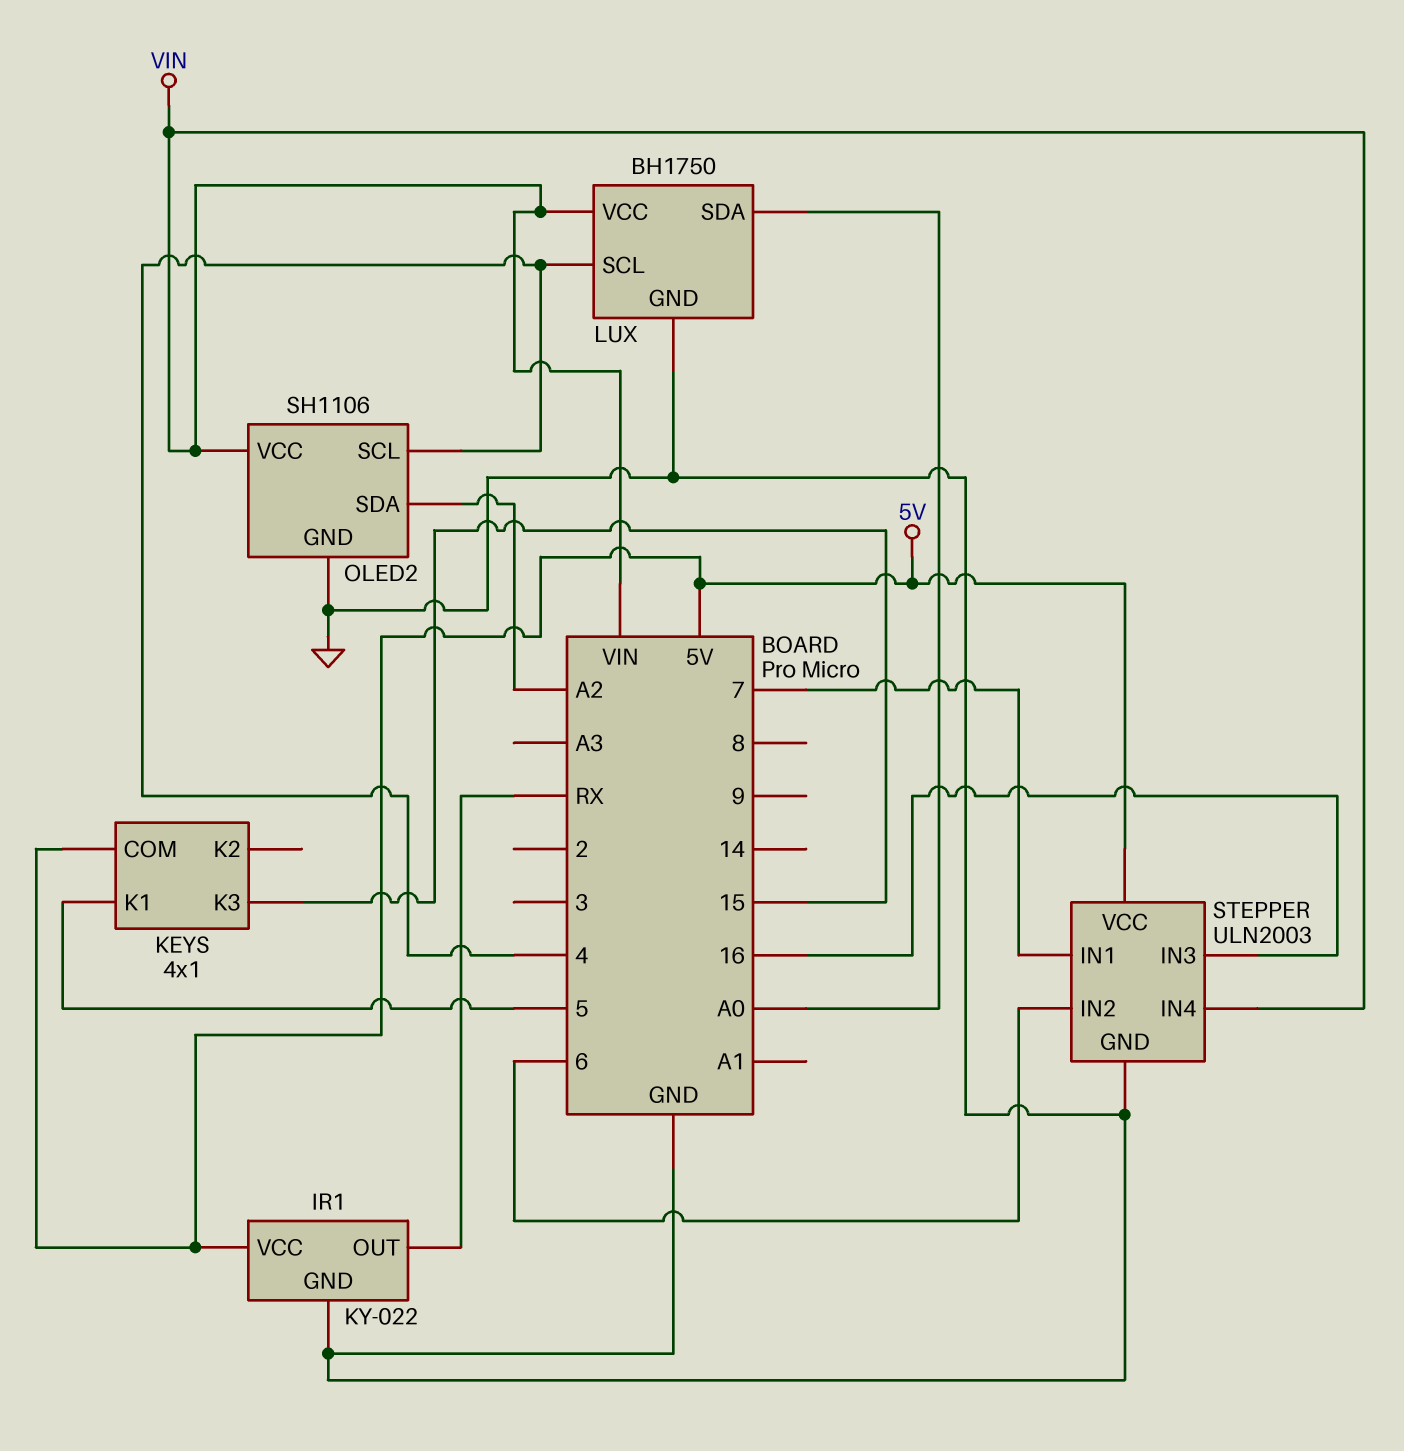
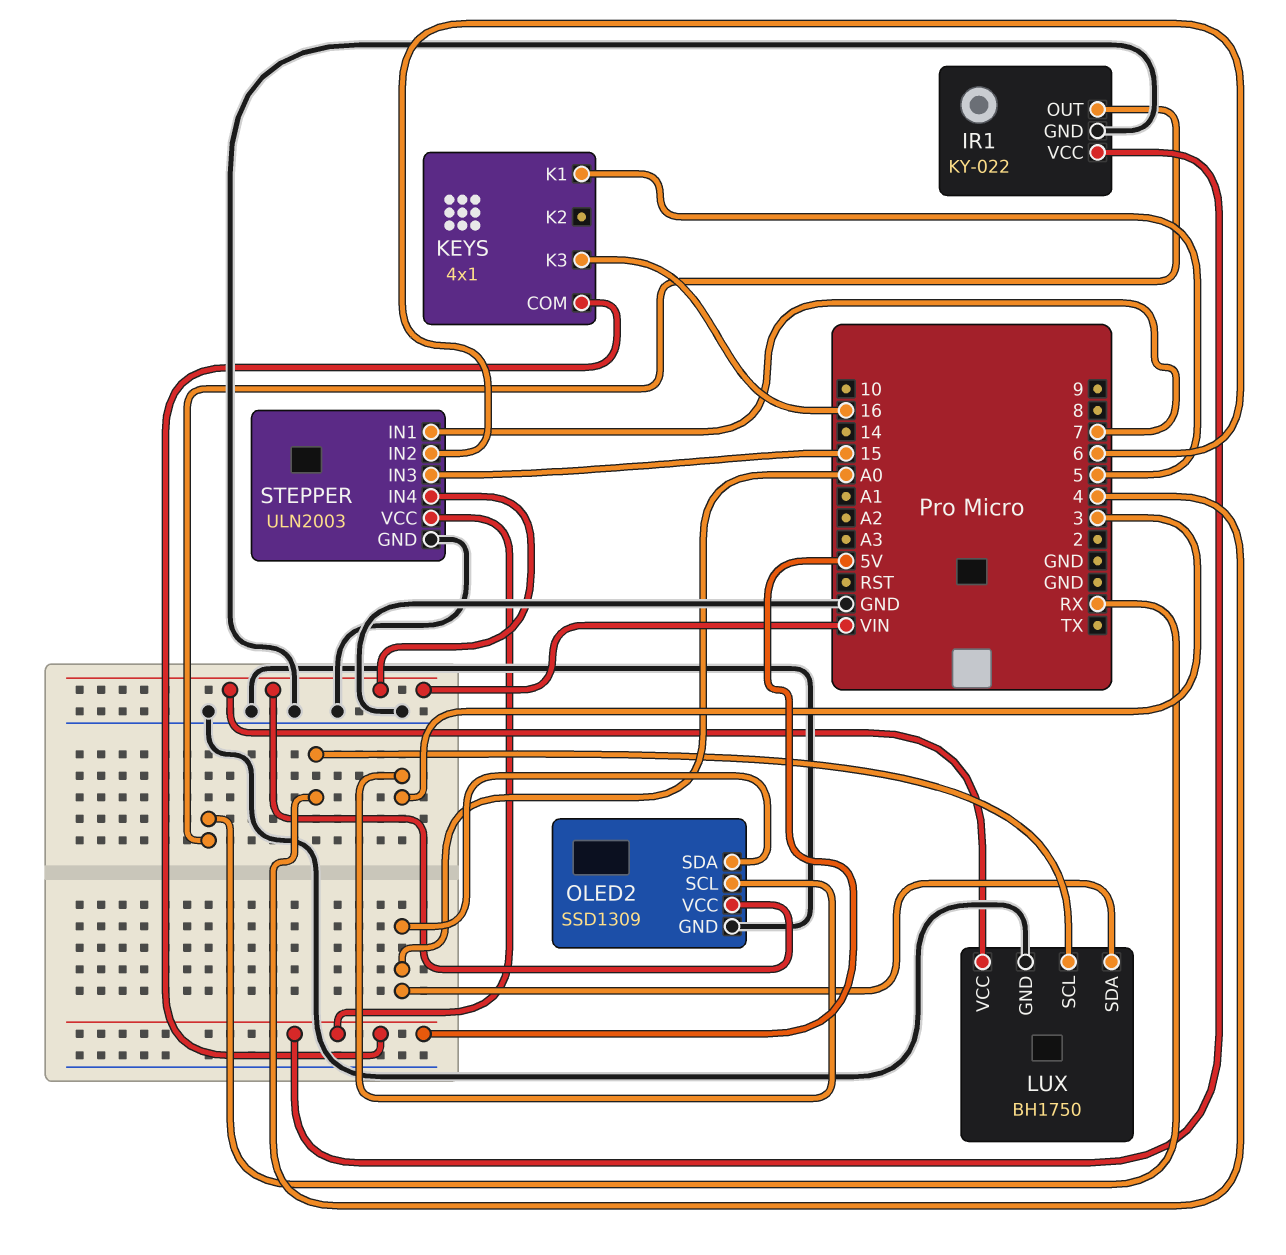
KEYS pin K3: 15 -> 16
OLED2: SH1106 -> SSD1309
OLED2 pin SCL: 4 -> 3
OLED2 pin SDA: A2 -> A0
STEPPER pin IN3: 16 -> 15

